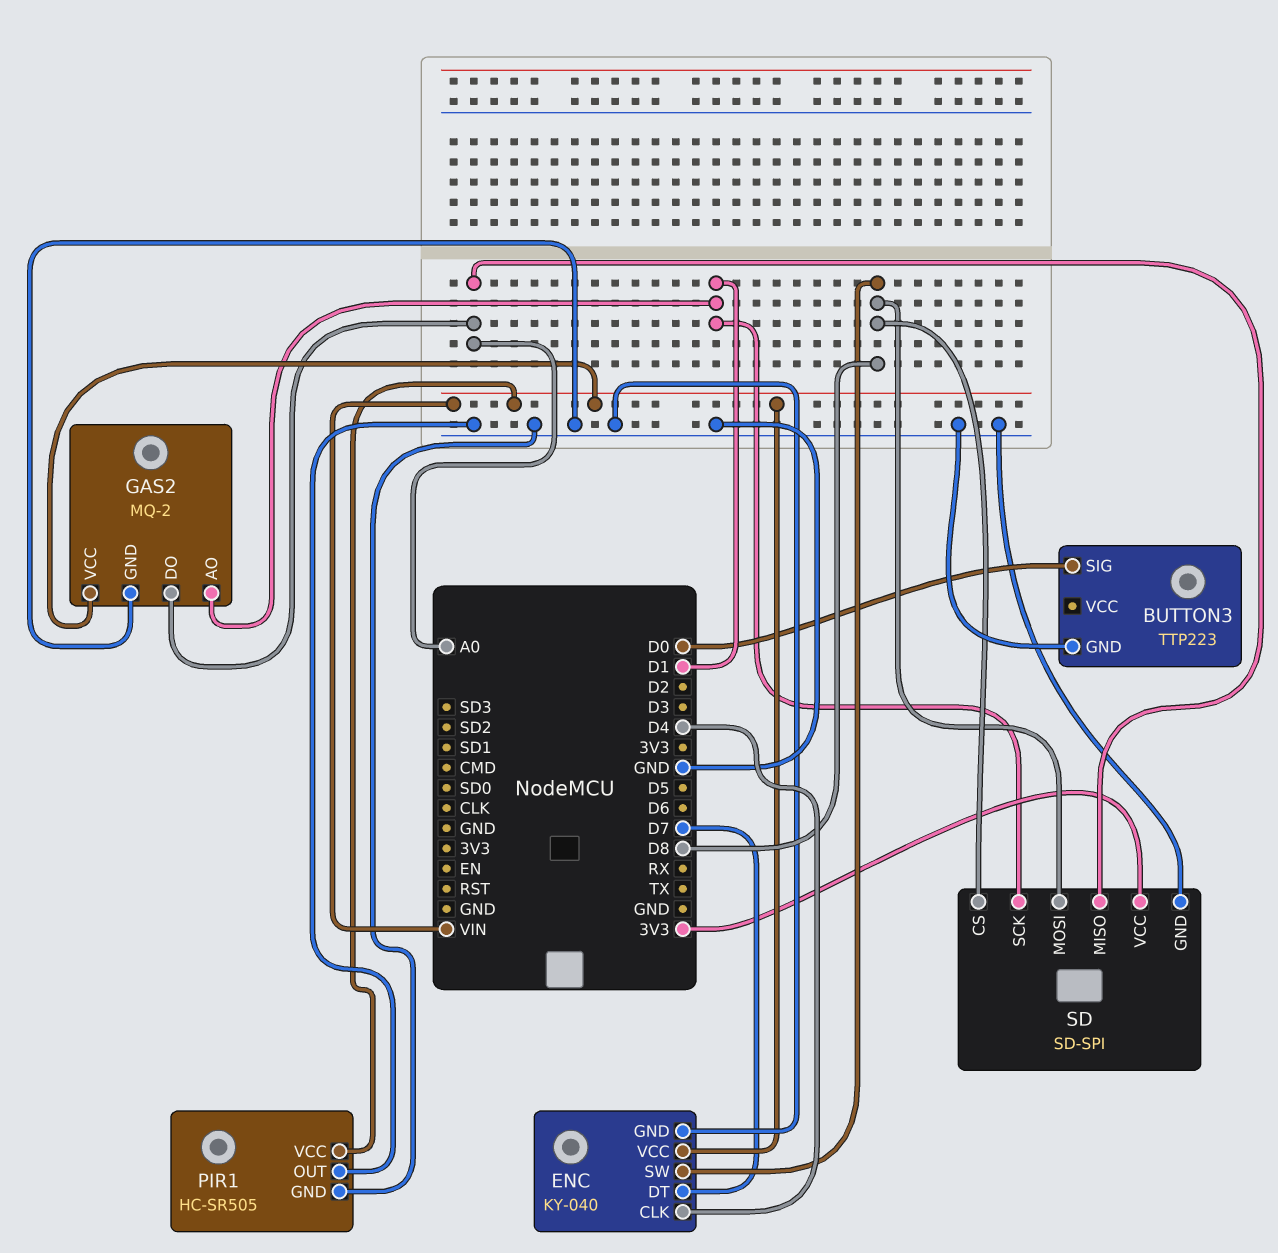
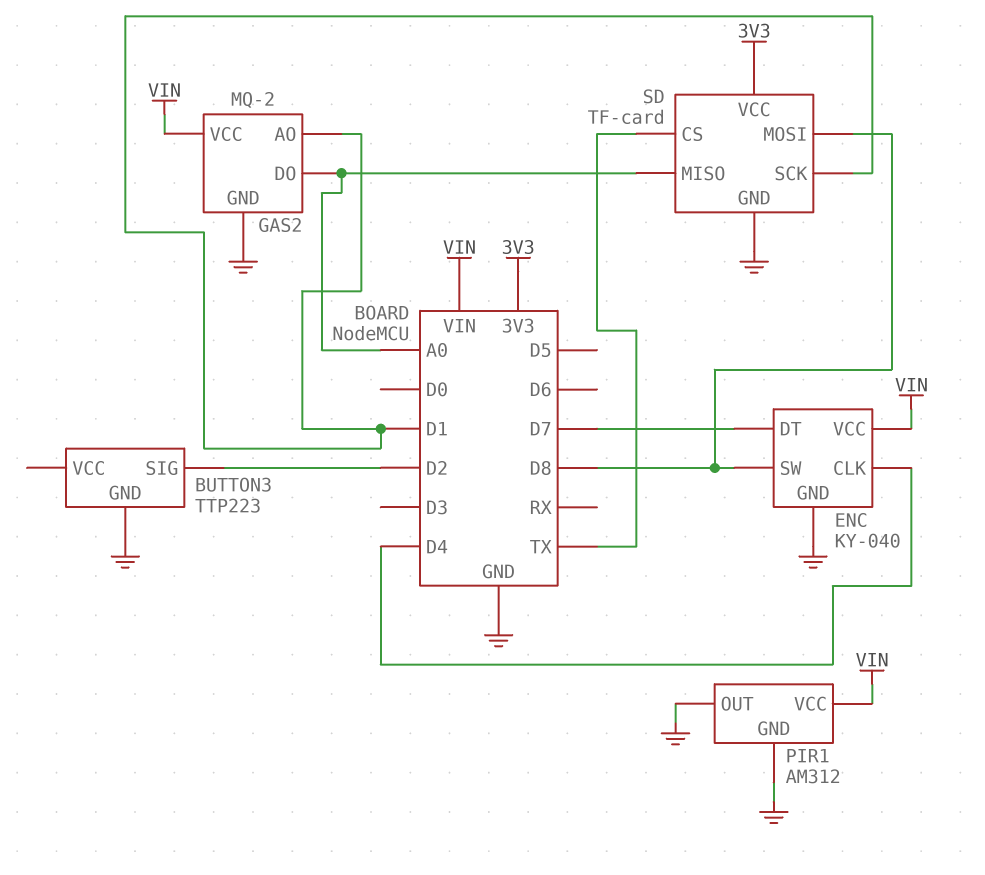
BUTTON3 pin SIG: D0 -> D2
PIR1: HC-SR505 -> AM312
SD: SD-SPI -> TF-card
SD pin CS: D8 -> TX

